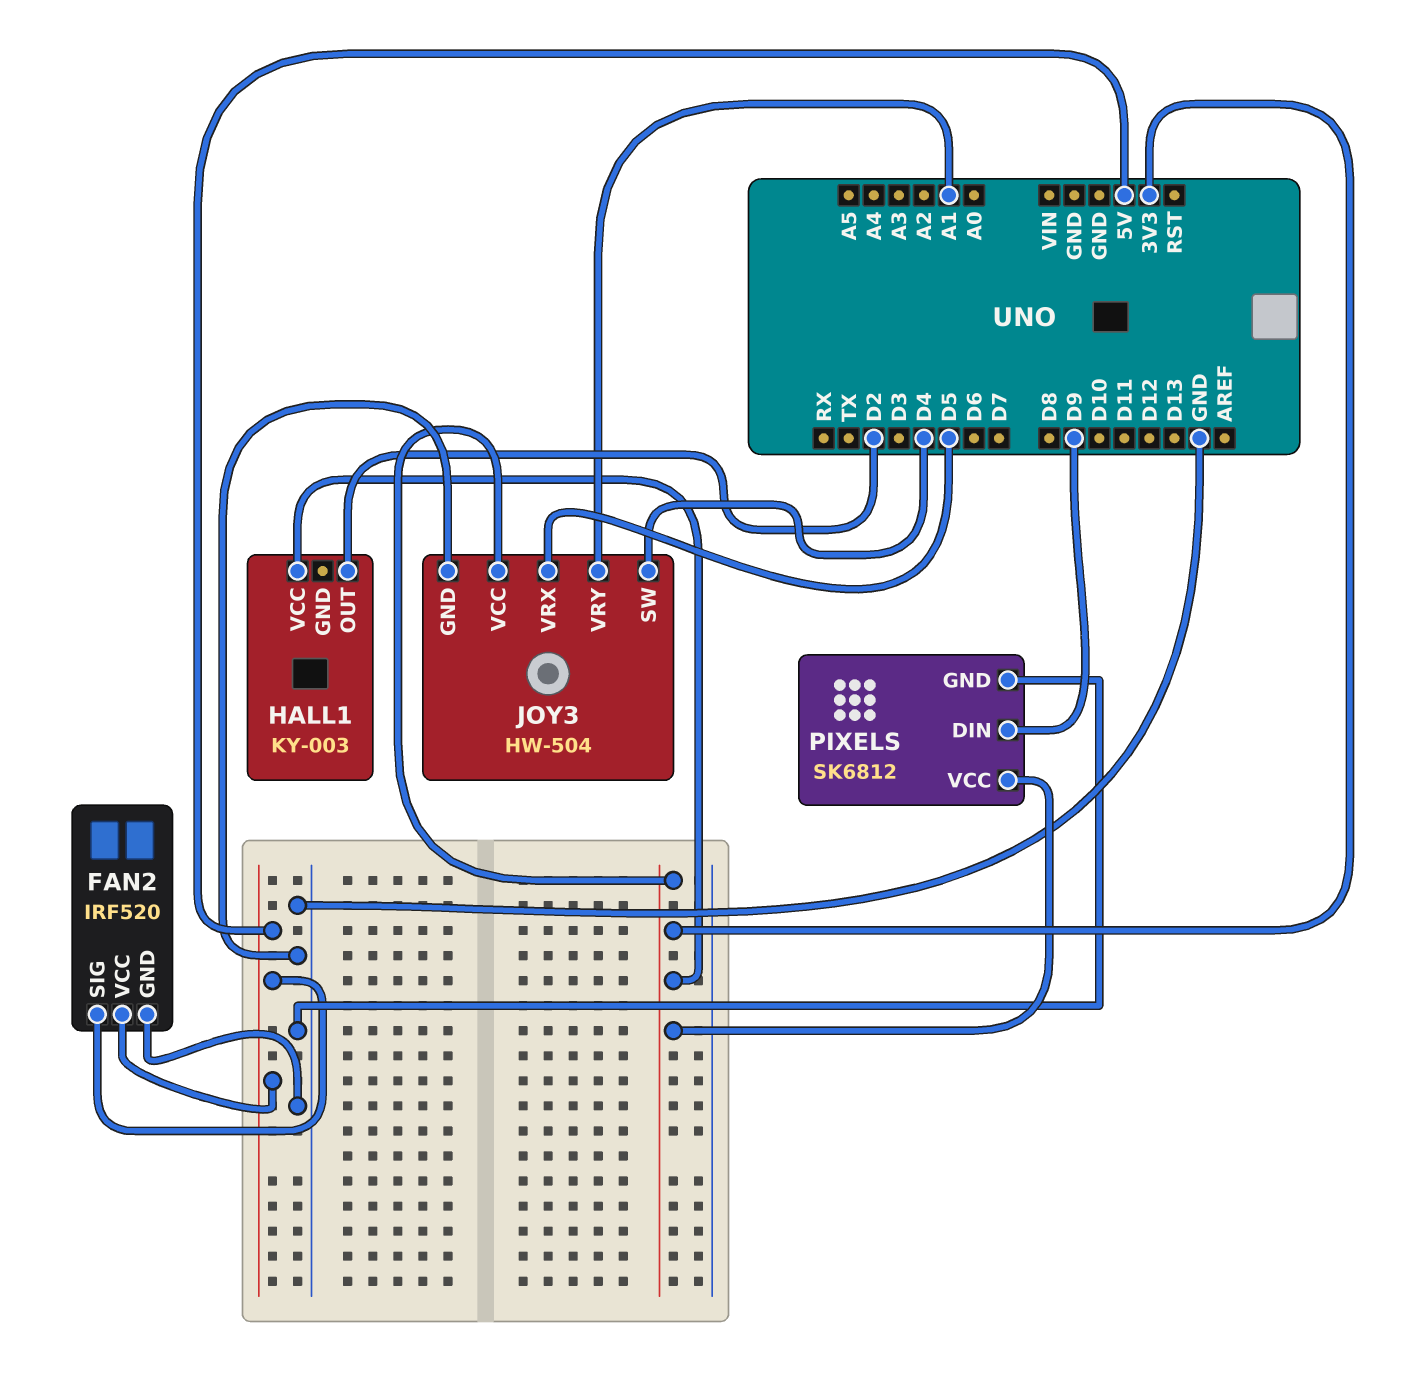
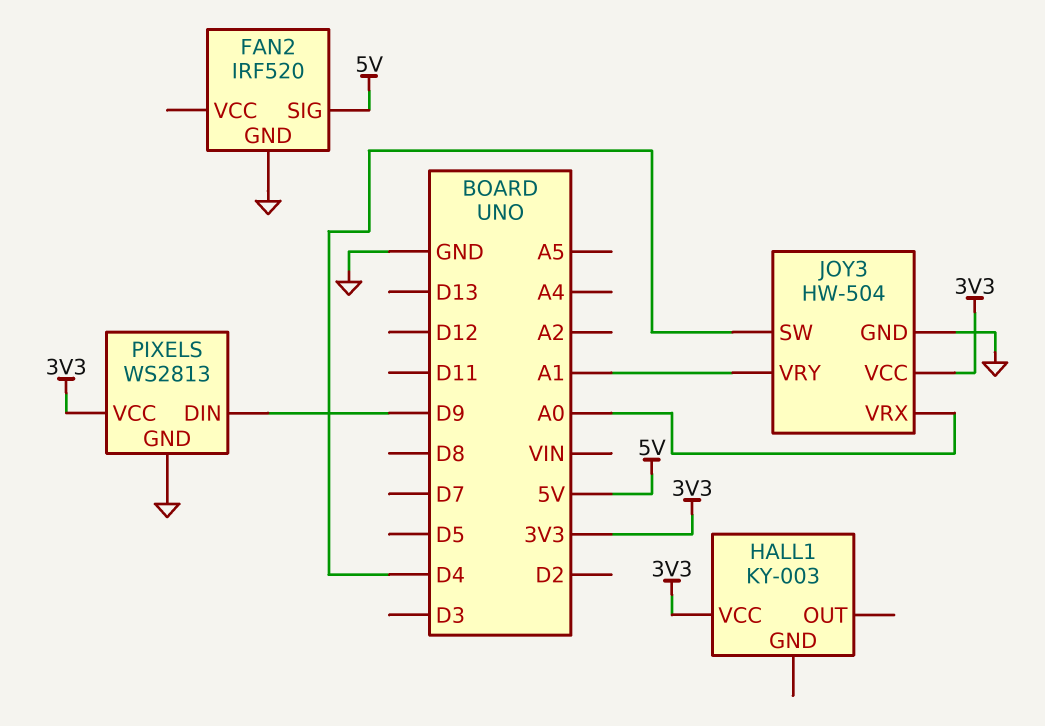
FAN2 pin VCC: 5V -> none
HALL1 pin OUT: D2 -> none
JOY3 pin VRX: D5 -> A0
PIXELS: SK6812 -> WS2813

